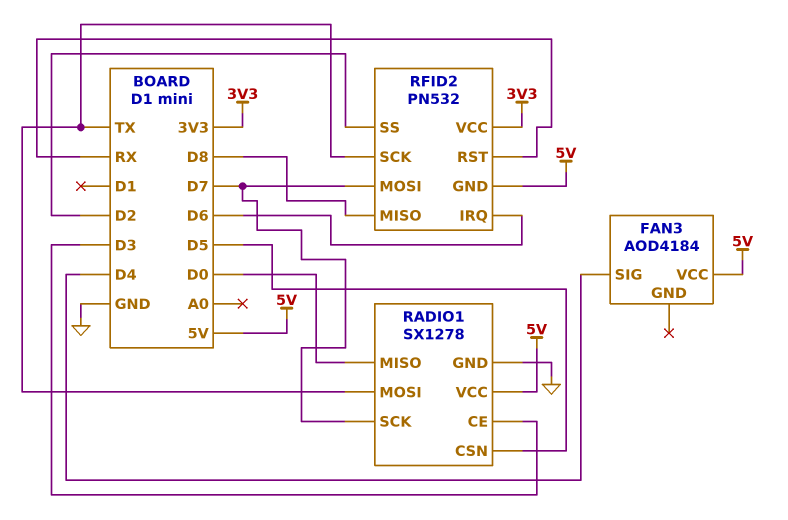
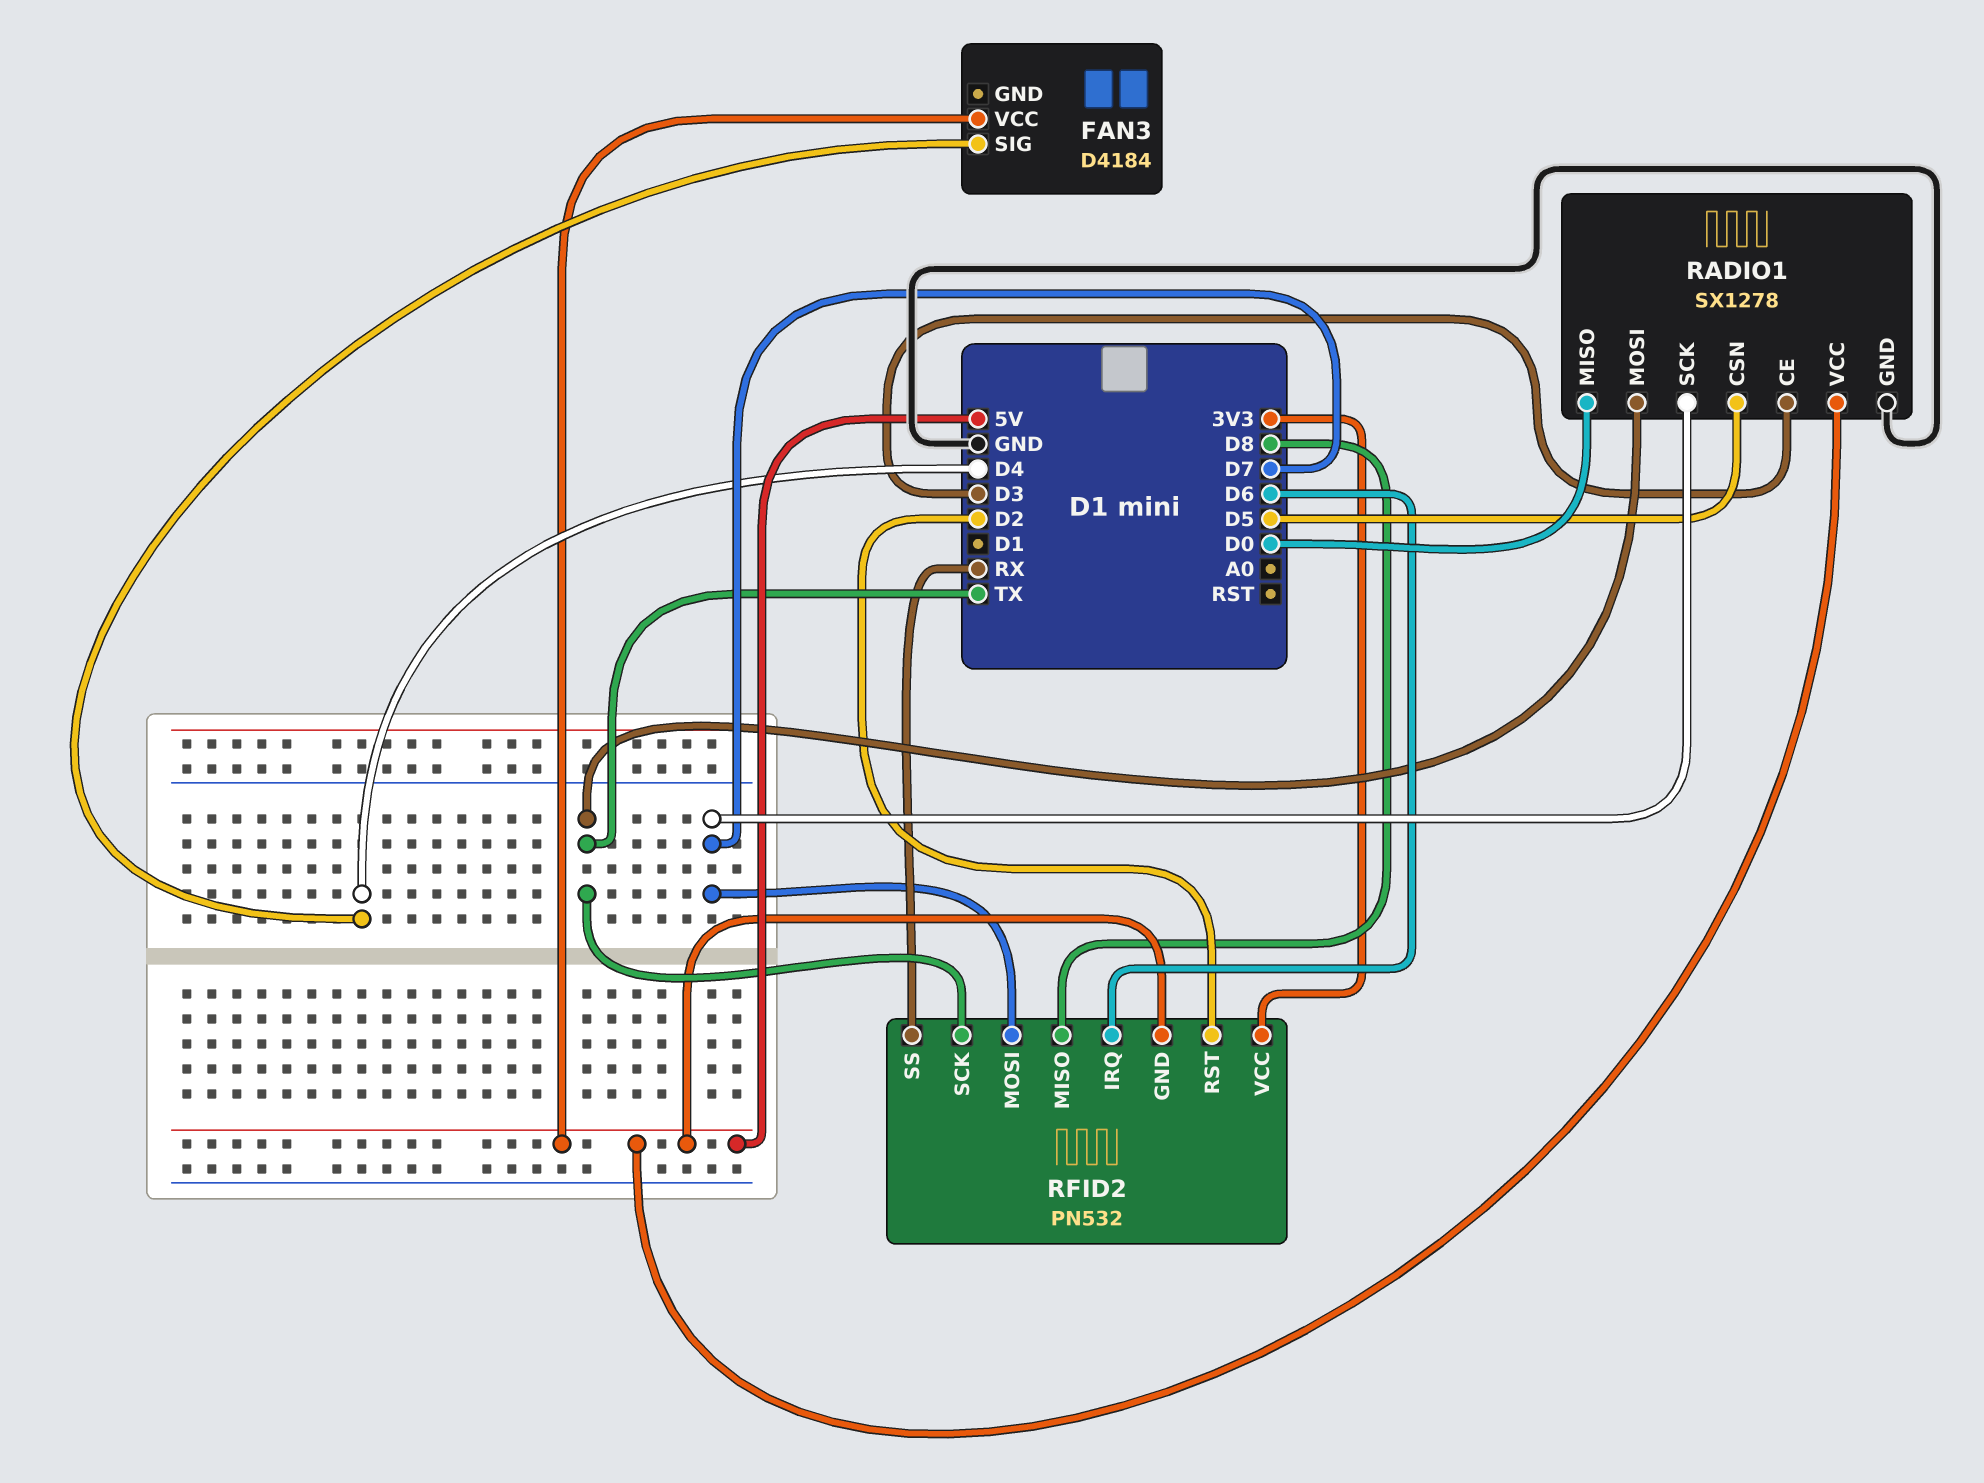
FAN3: AOD4184 -> D4184
RFID2 pin RST: RX -> D2
RFID2 pin SS: D2 -> RX

